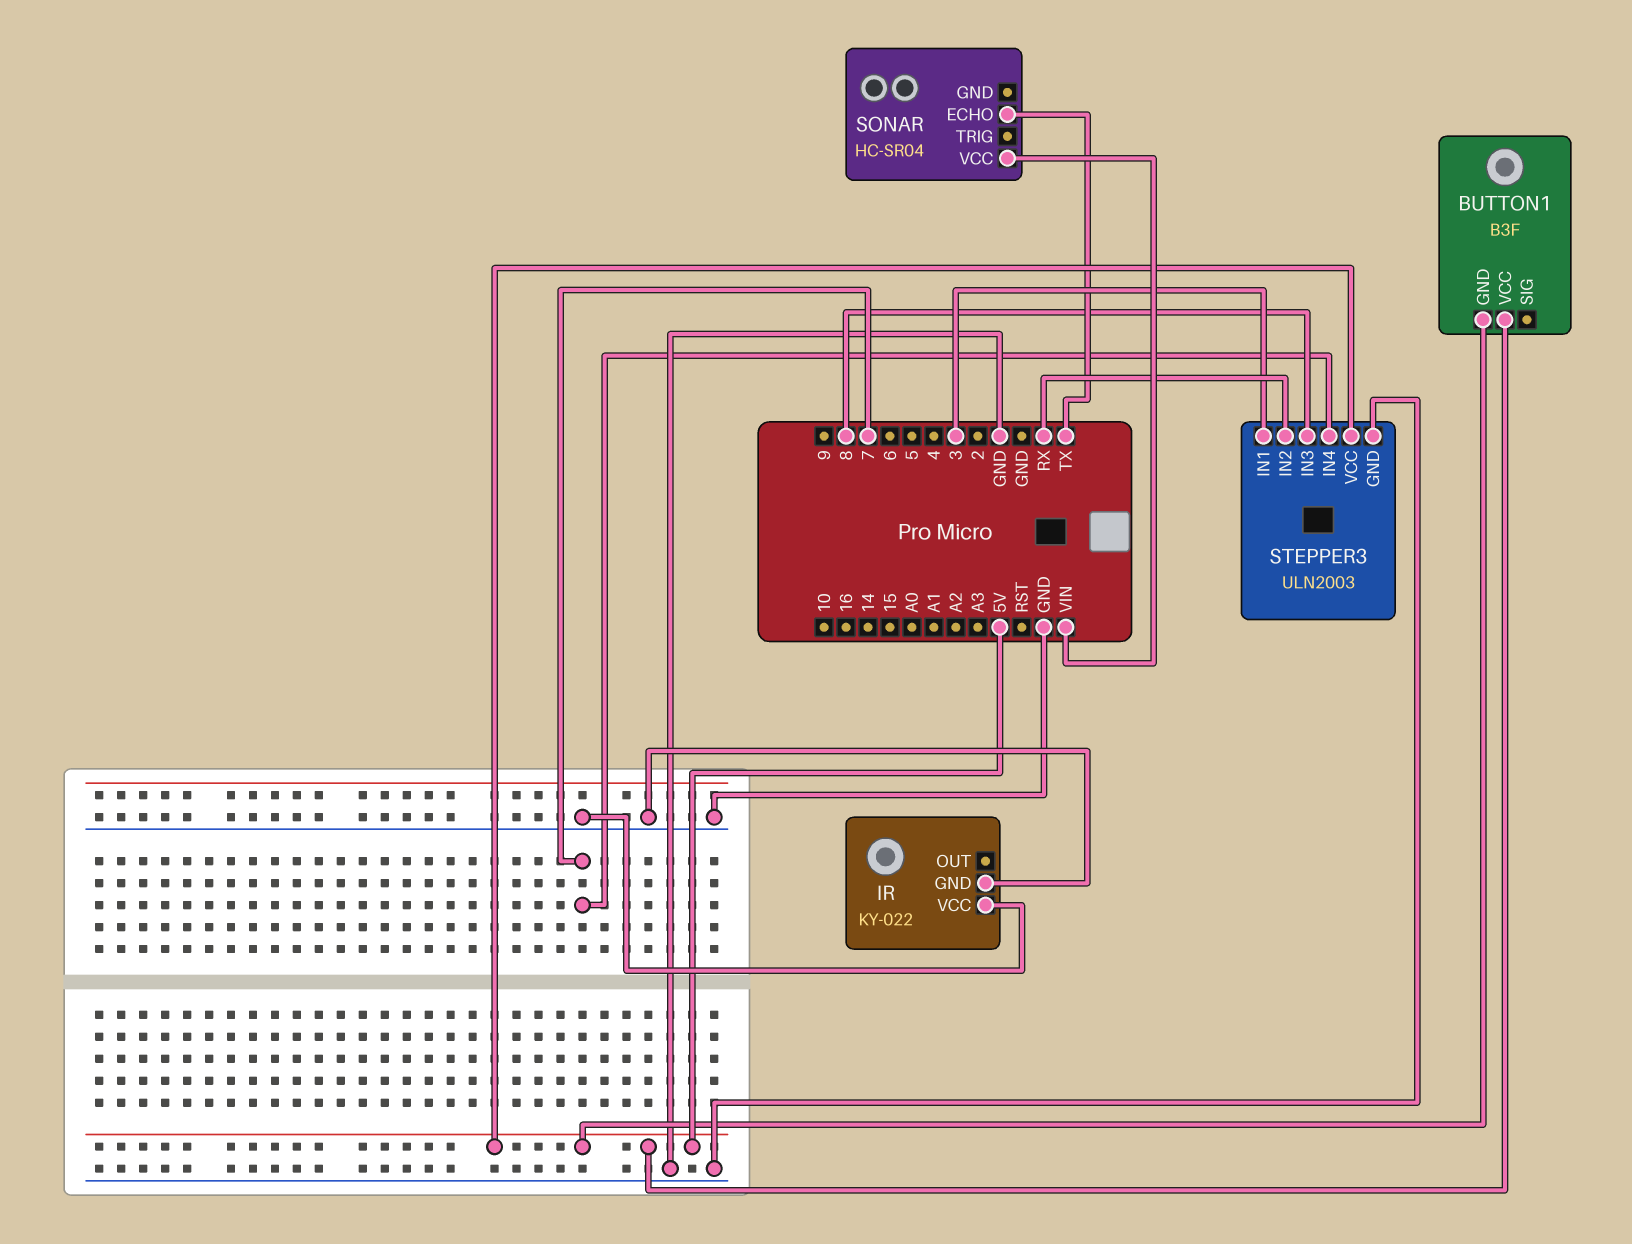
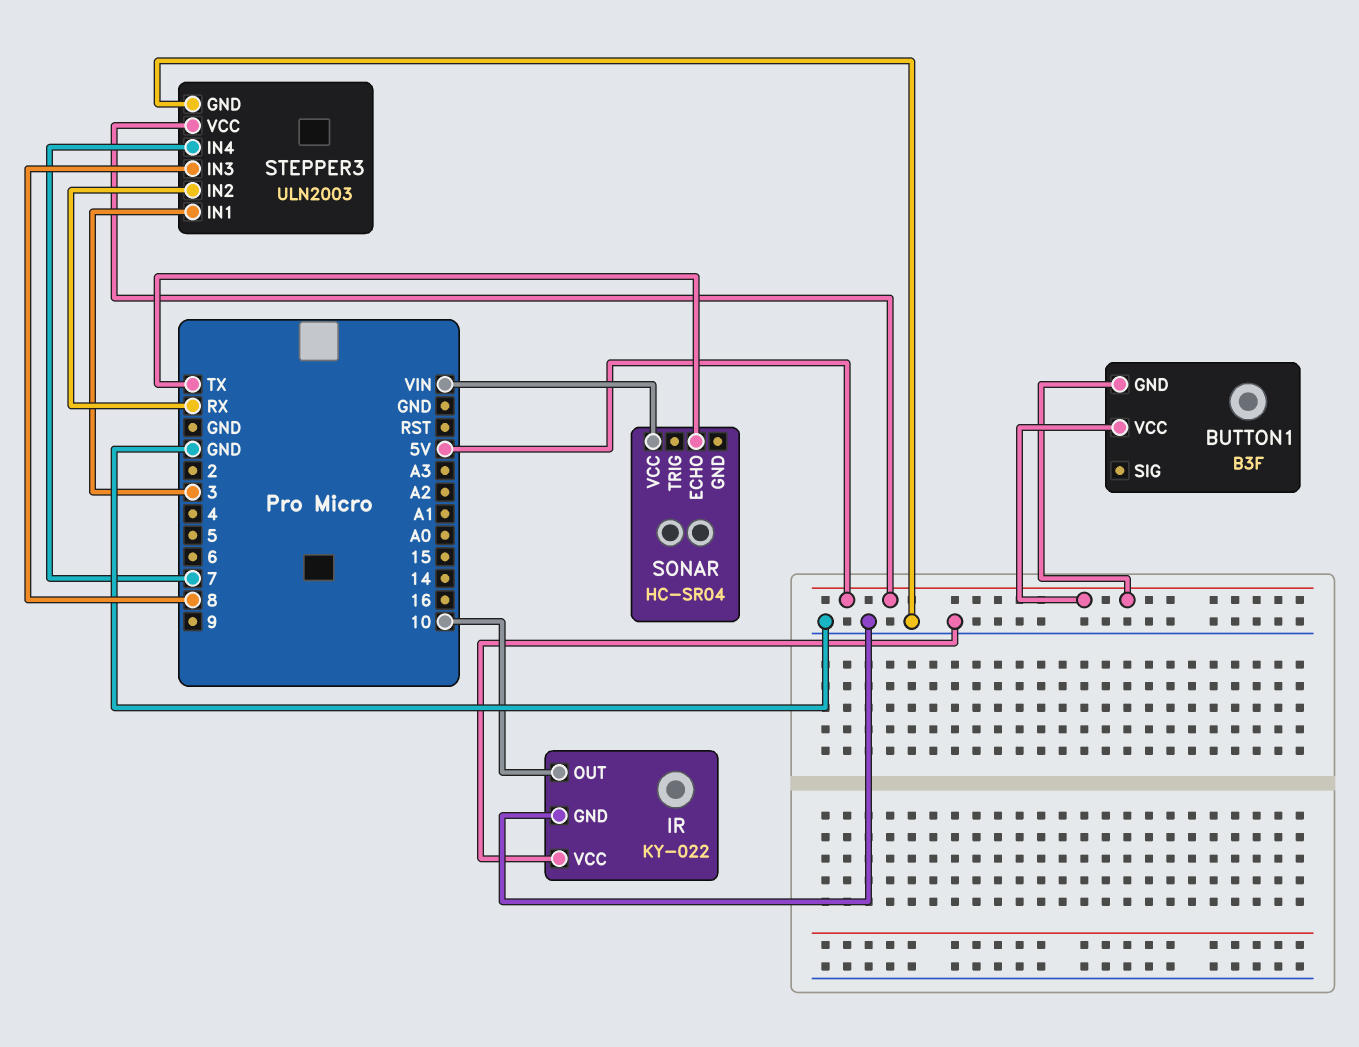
IR pin OUT: none -> 10

